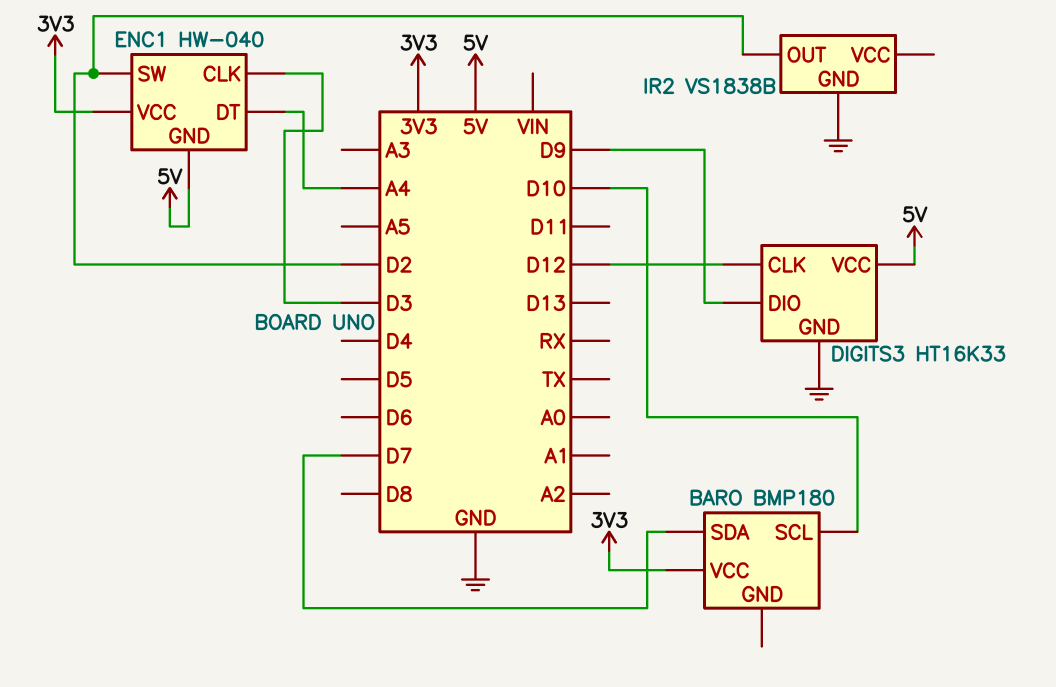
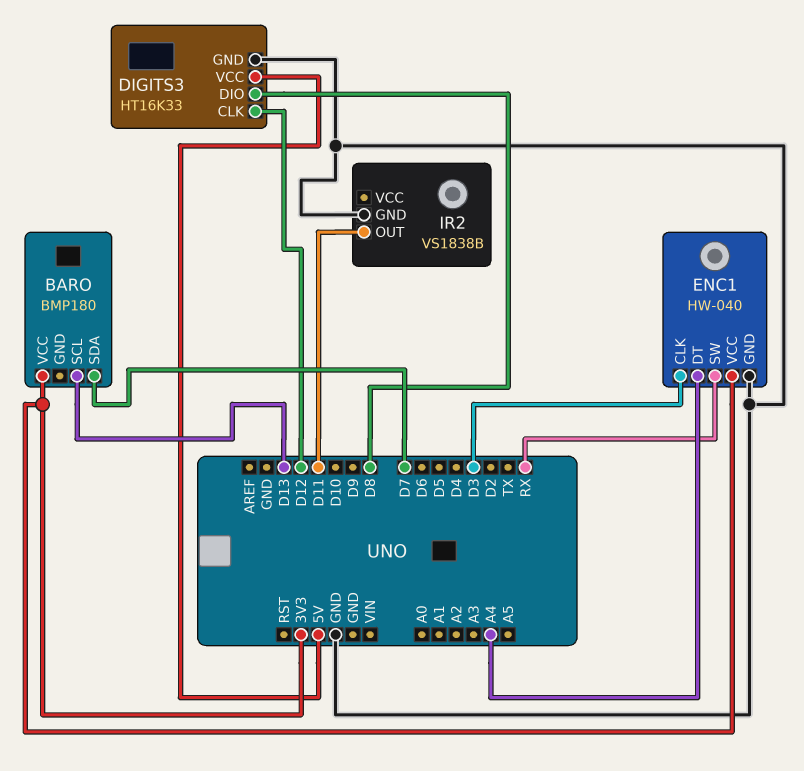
BARO pin SCL: D10 -> D13
DIGITS3 pin DIO: D9 -> D8
ENC1 pin GND: 5V -> GND
ENC1 pin SW: D2 -> RX
IR2 pin OUT: D2 -> D11

